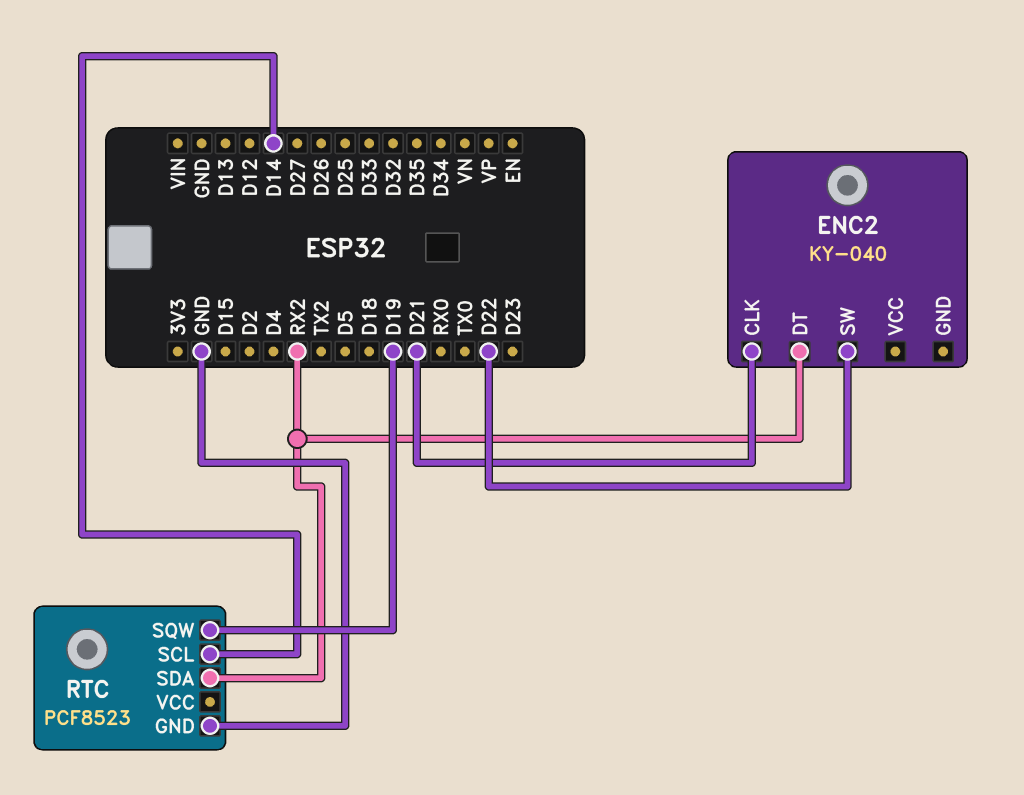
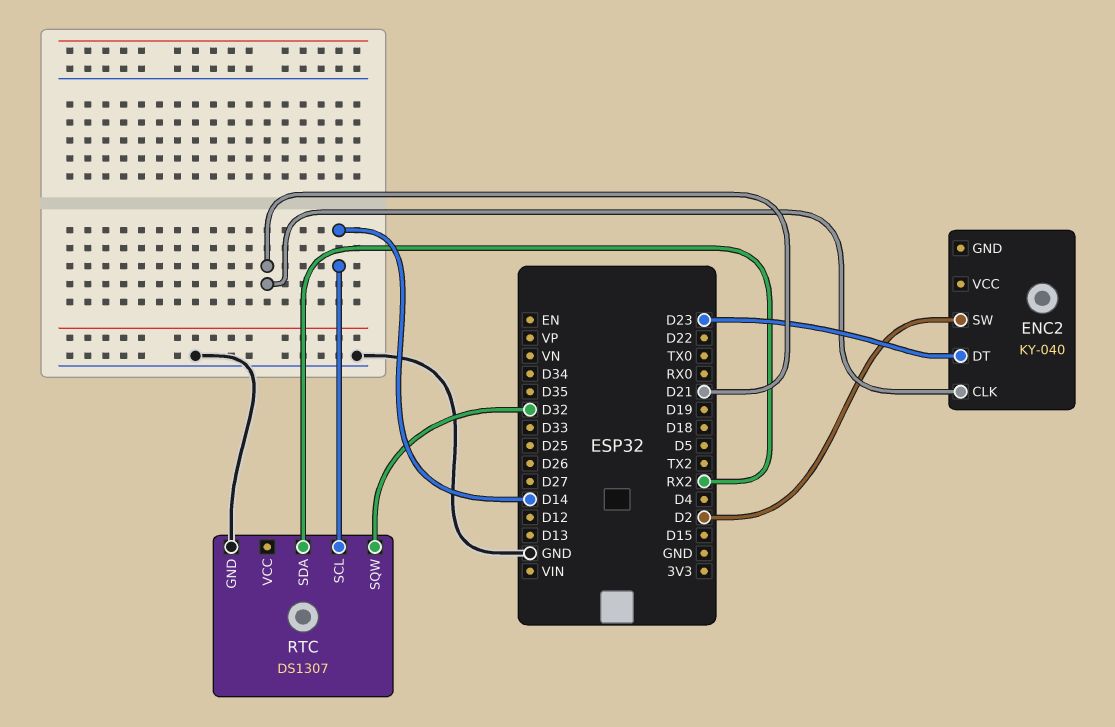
ENC2 pin DT: RX2 -> D23
ENC2 pin SW: D22 -> D2
RTC: PCF8523 -> DS1307
RTC pin SQW: D19 -> D32

